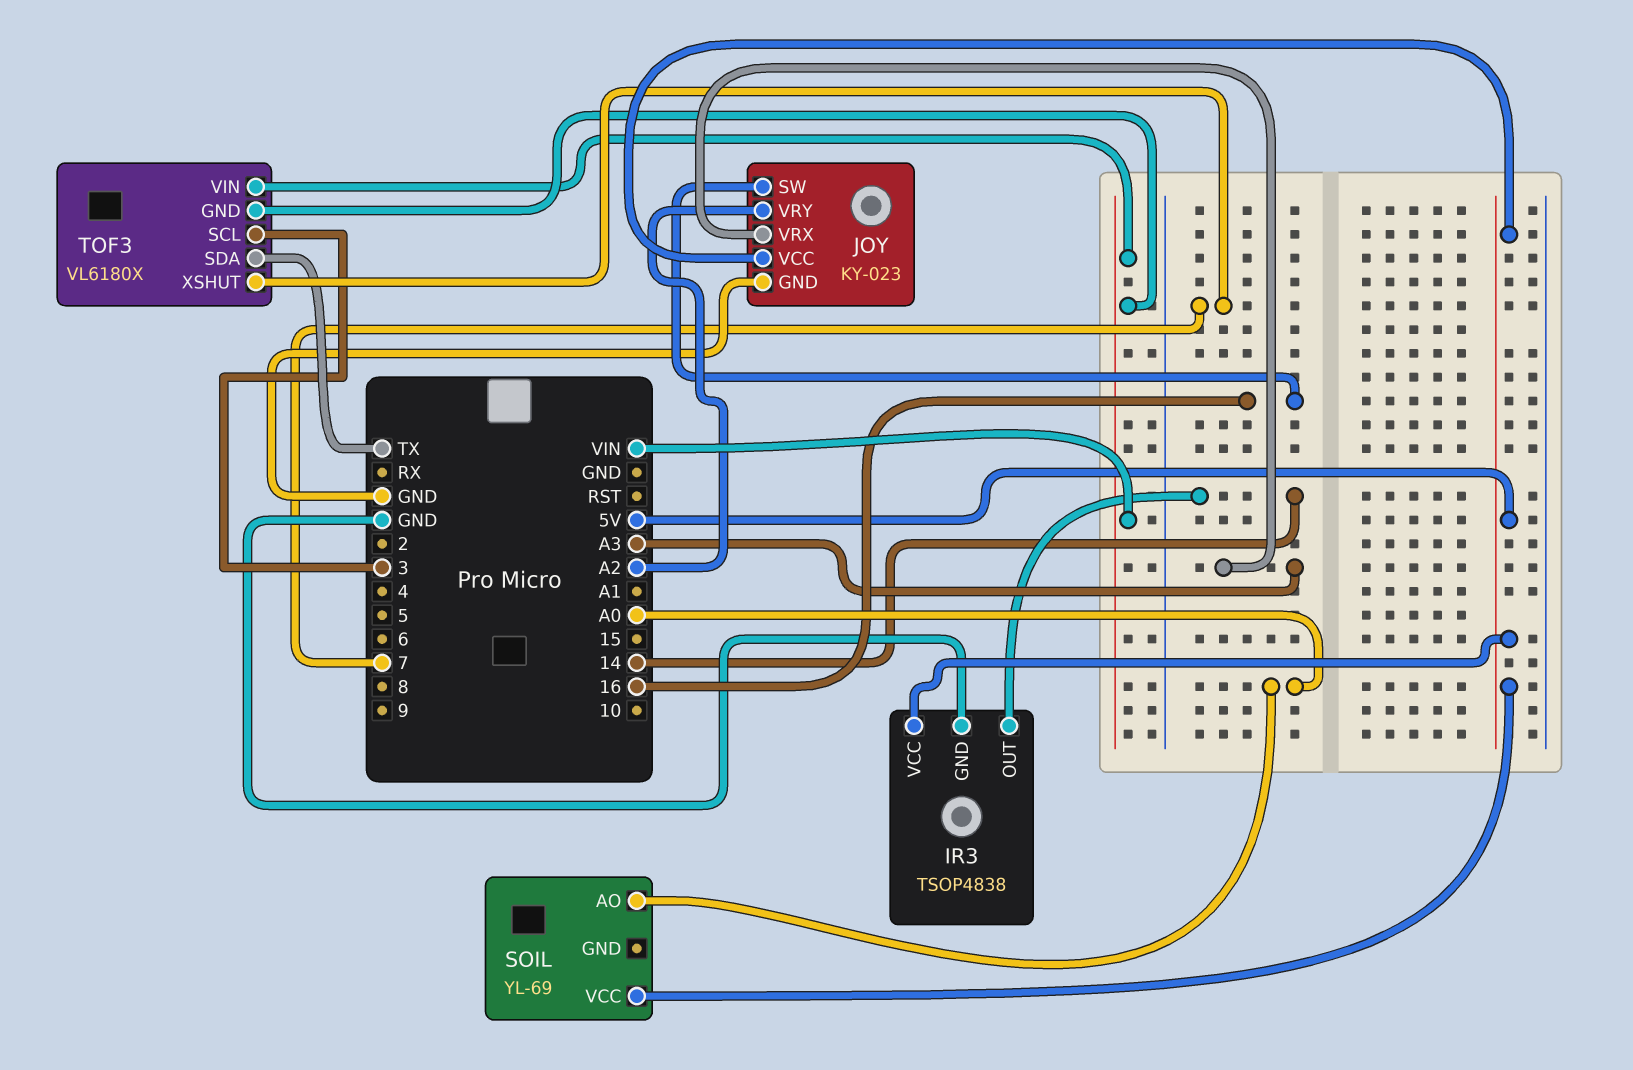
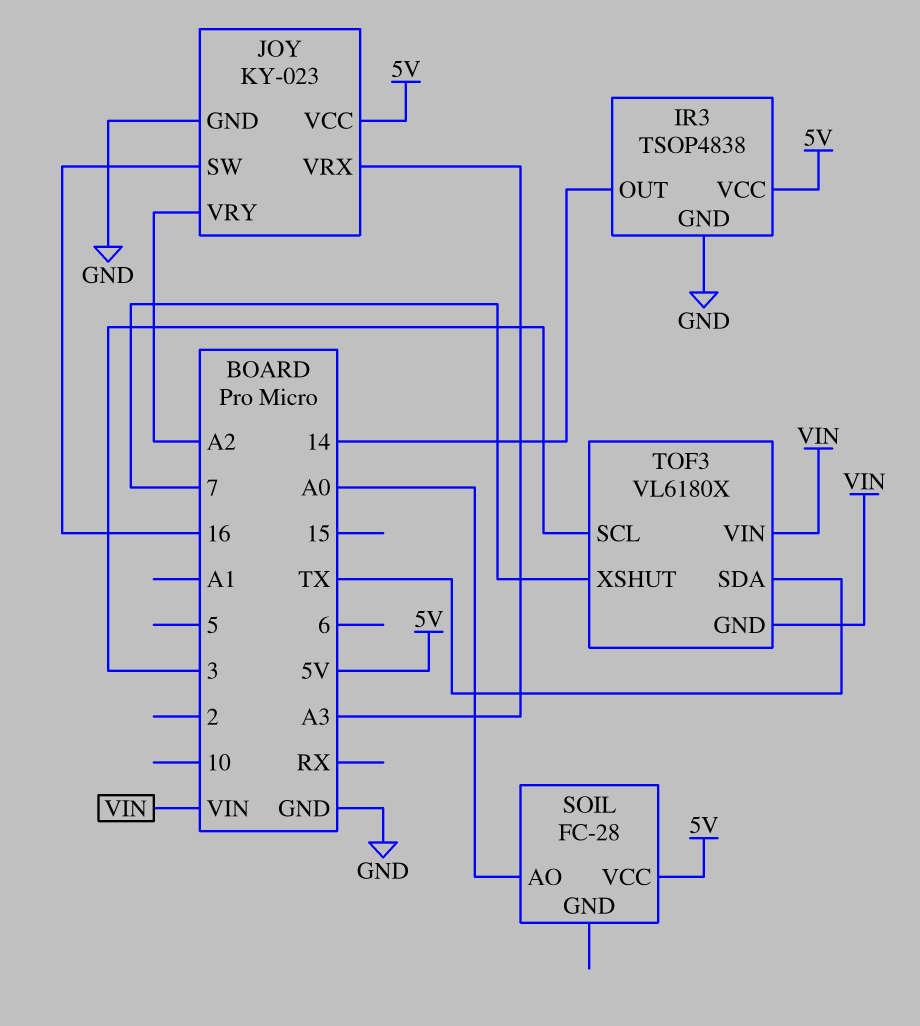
SOIL: YL-69 -> FC-28

